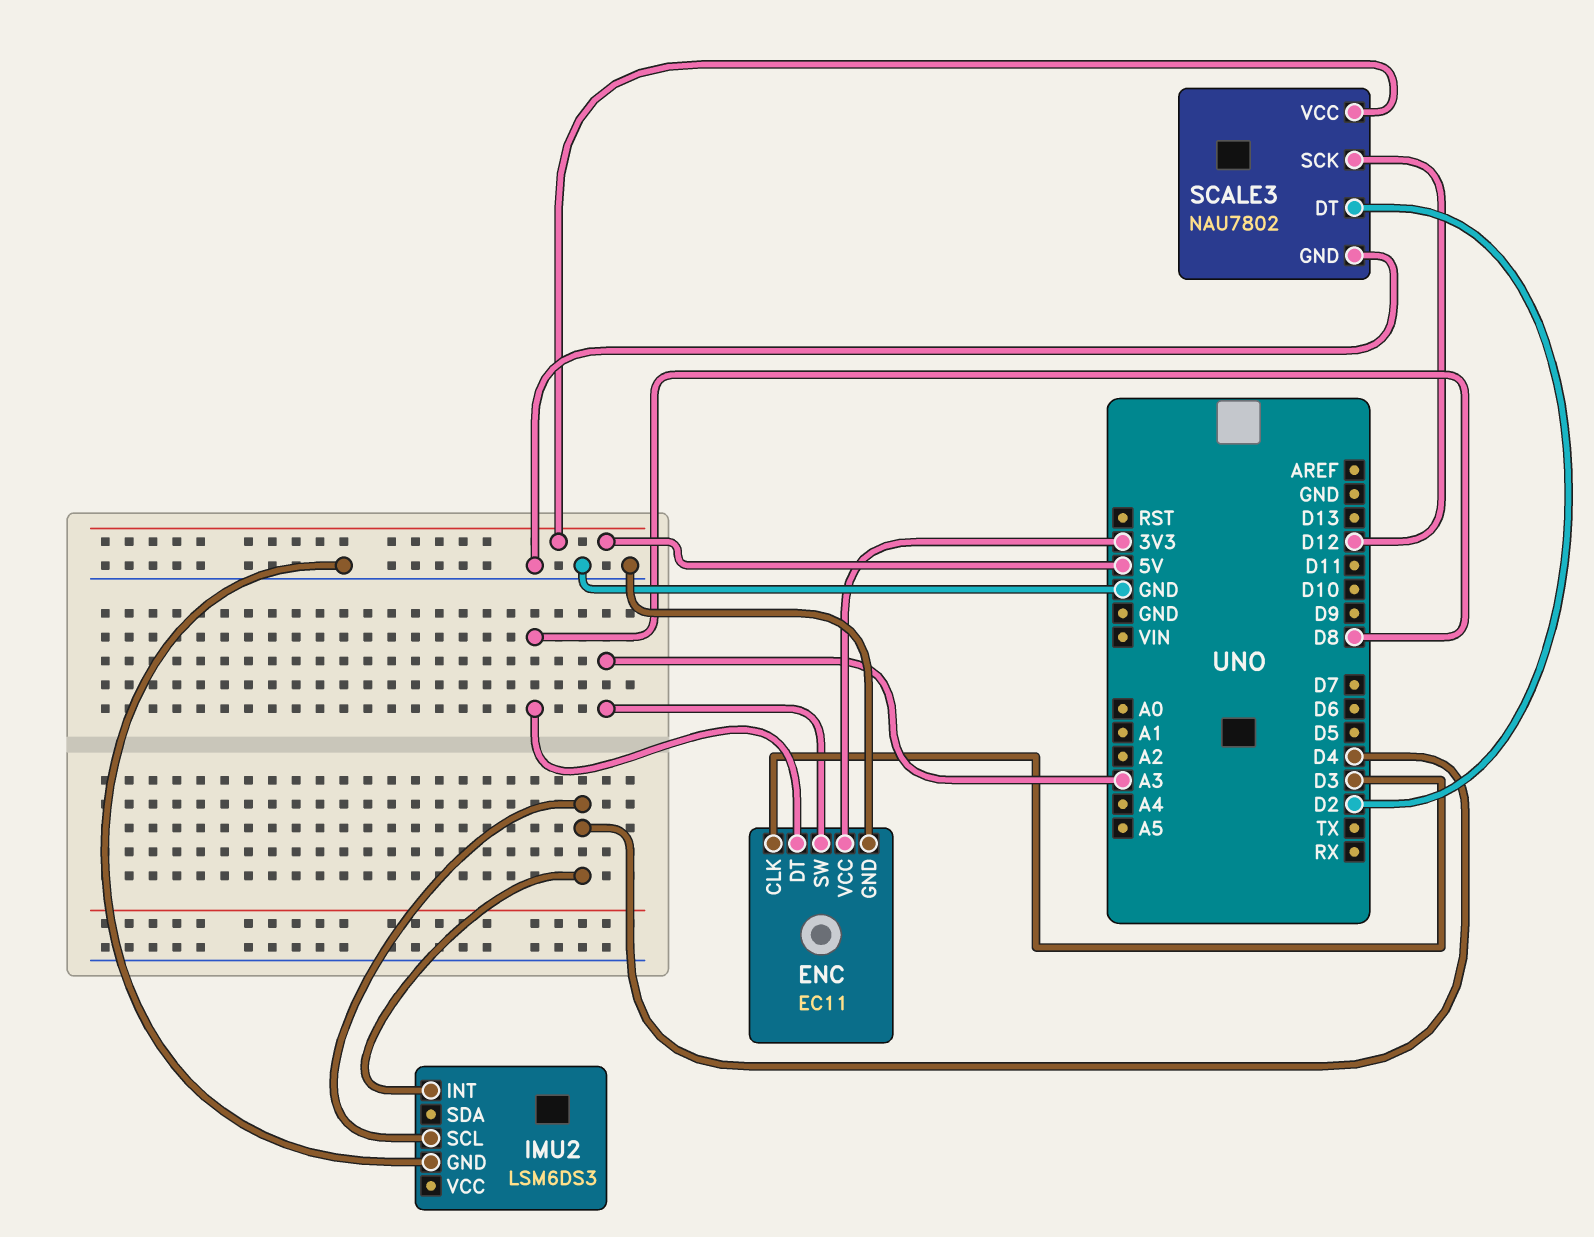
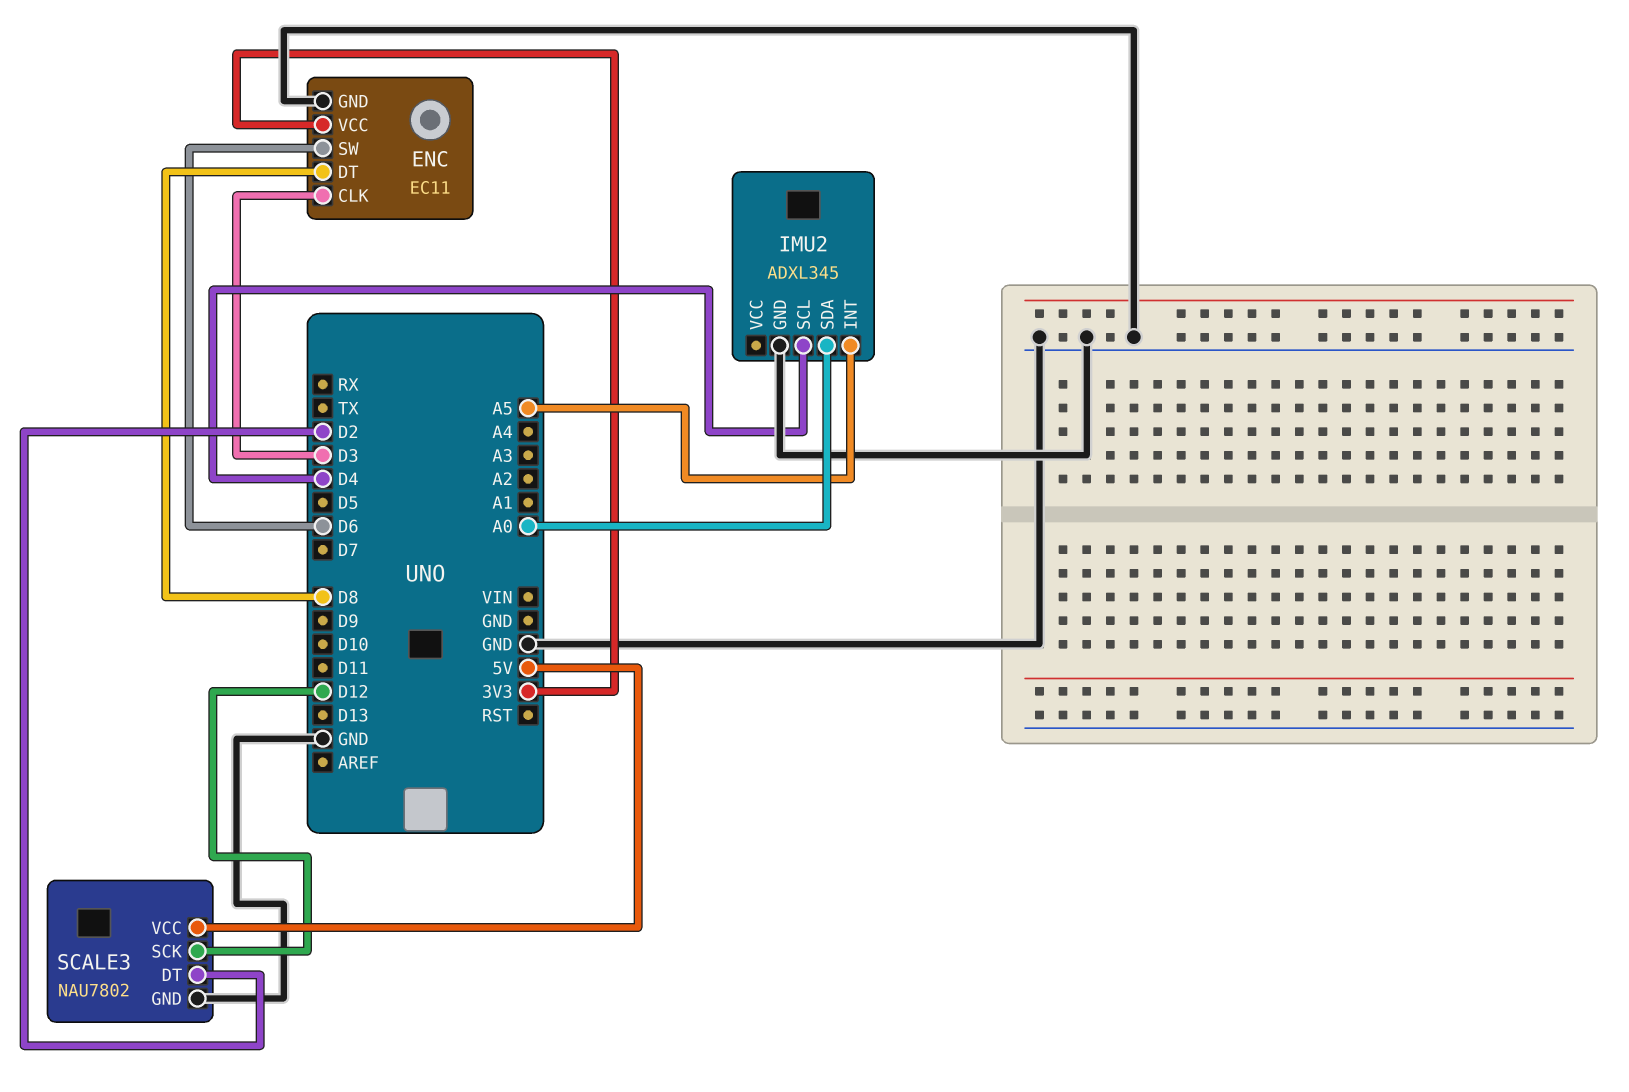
ENC pin SW: A3 -> D6
IMU2: LSM6DS3 -> ADXL345
IMU2 pin INT: D4 -> A5
IMU2 pin SDA: none -> A0

